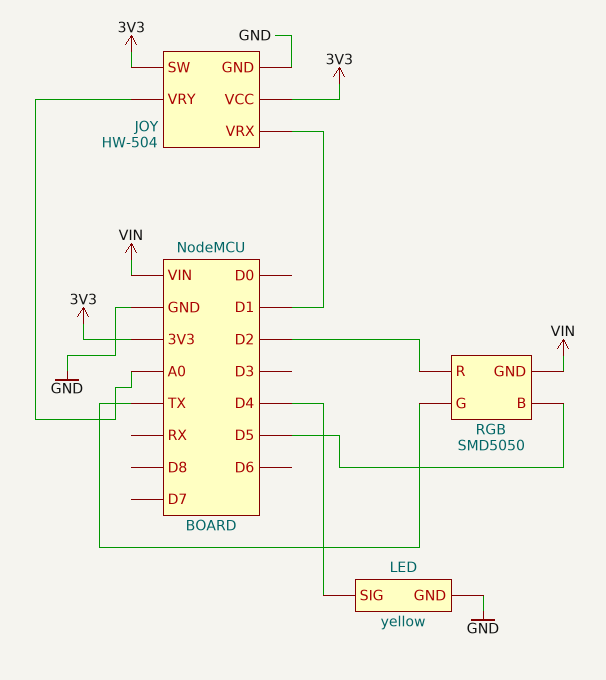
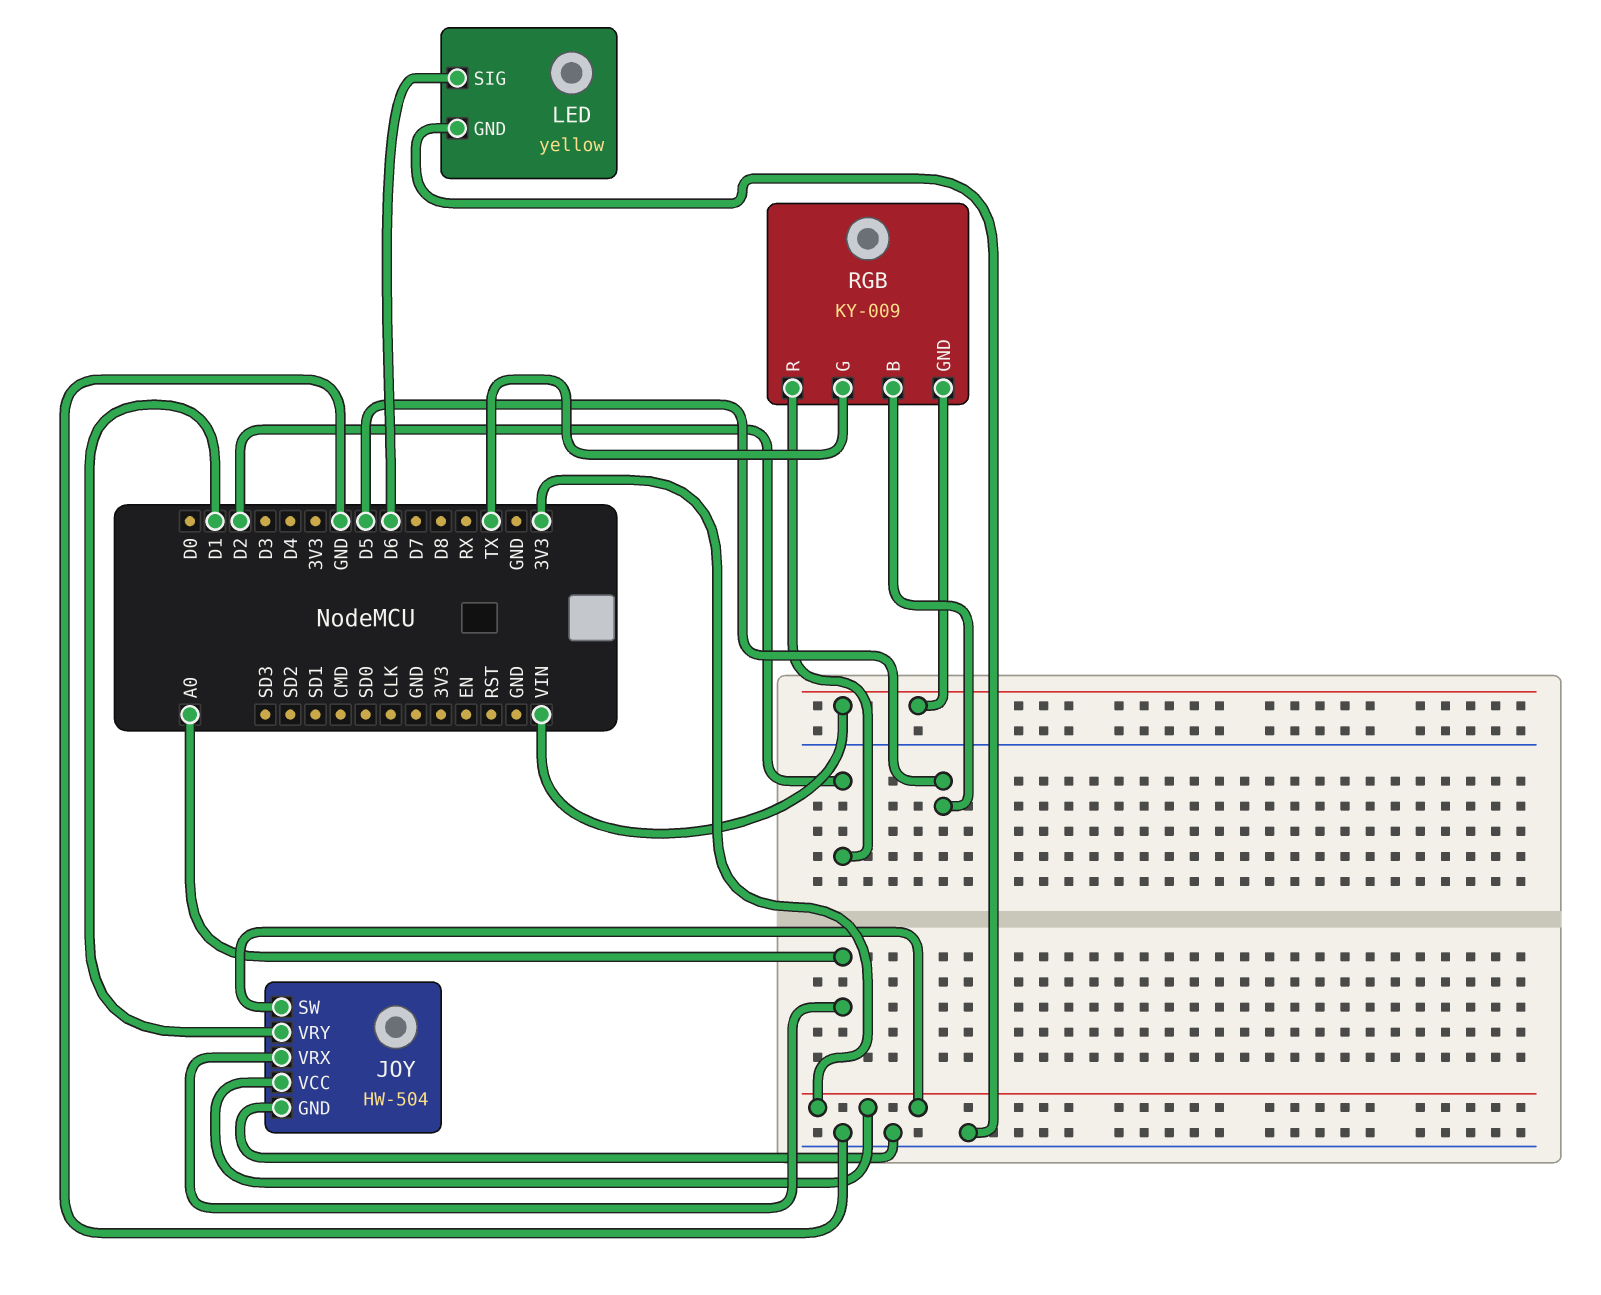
JOY pin VRX: D1 -> A0
JOY pin VRY: A0 -> D1
LED pin SIG: D4 -> D6
RGB: SMD5050 -> KY-009

